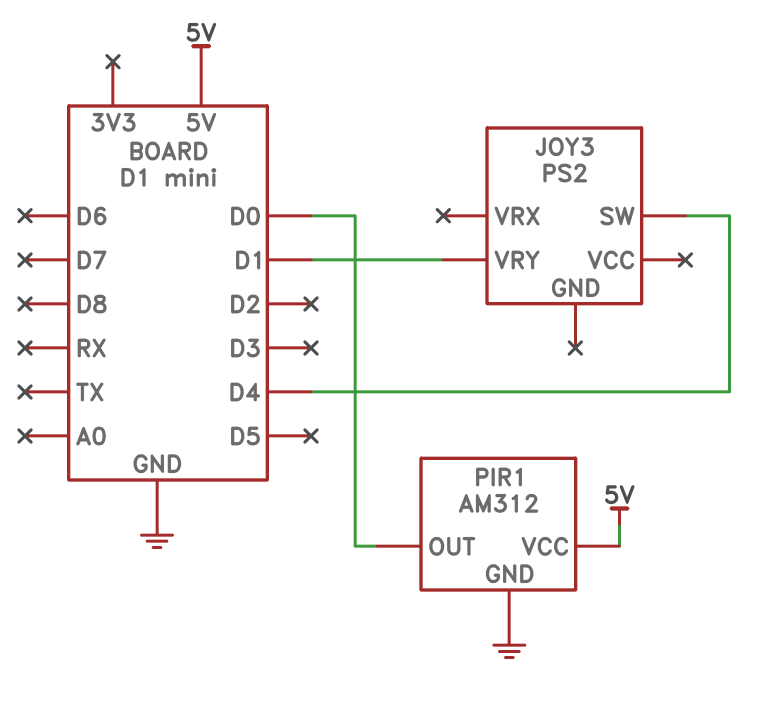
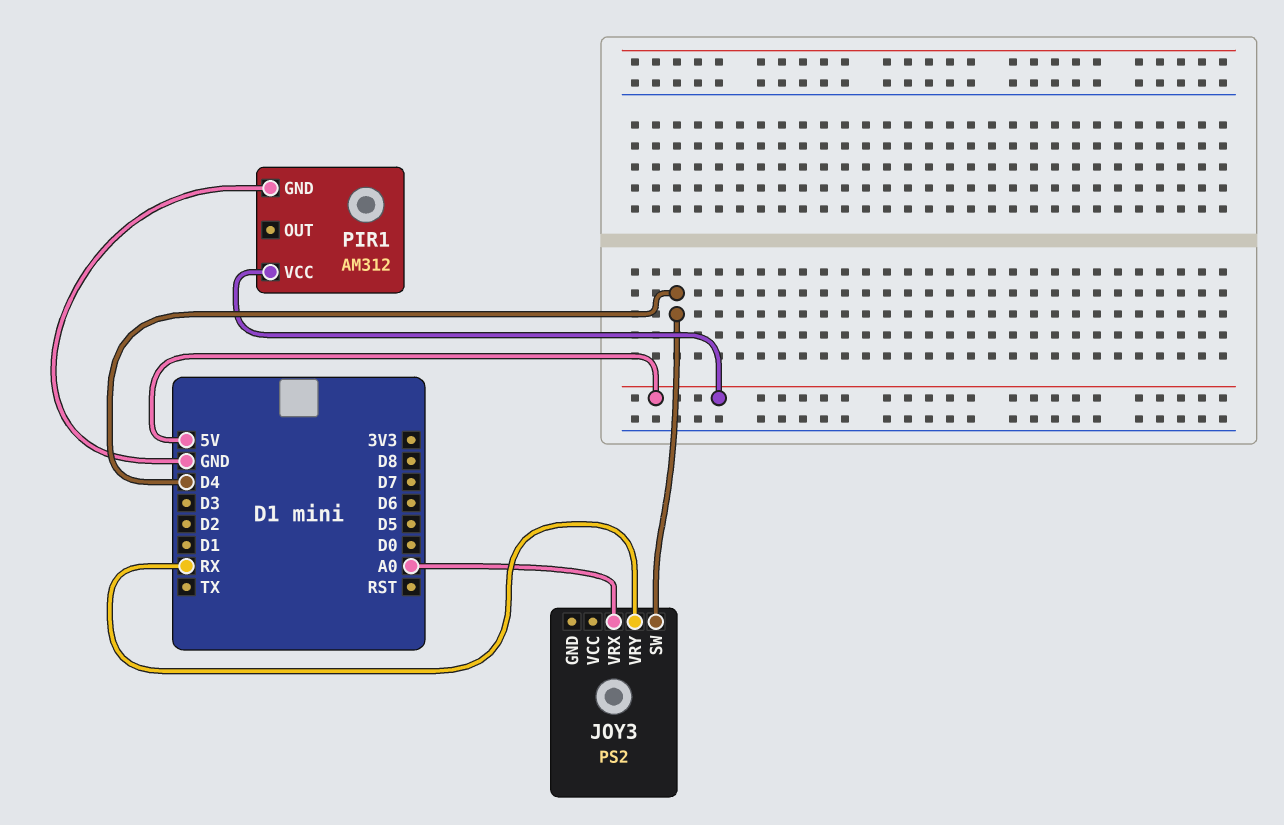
JOY3 pin VRX: none -> A0
JOY3 pin VRY: D1 -> RX
PIR1 pin OUT: D0 -> none

